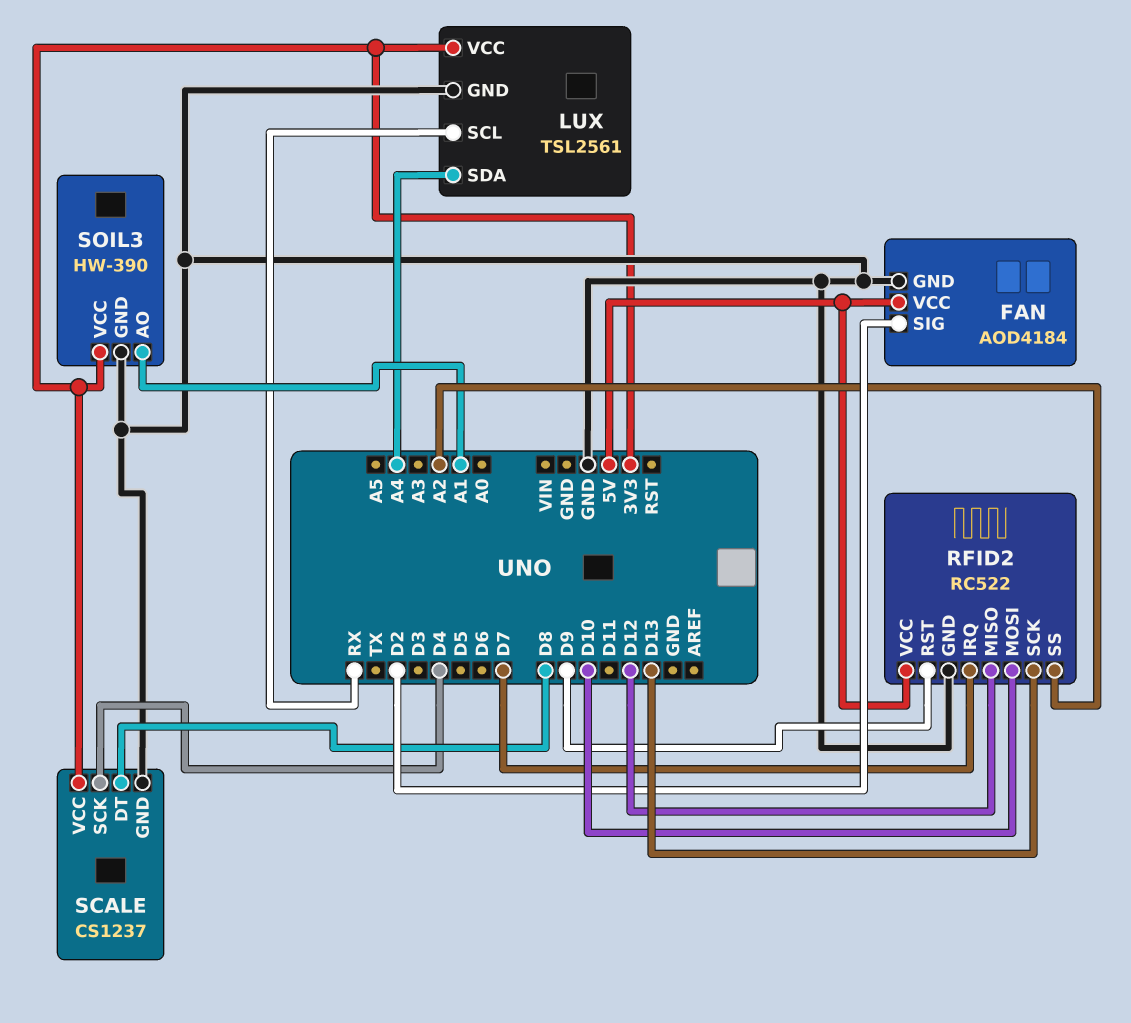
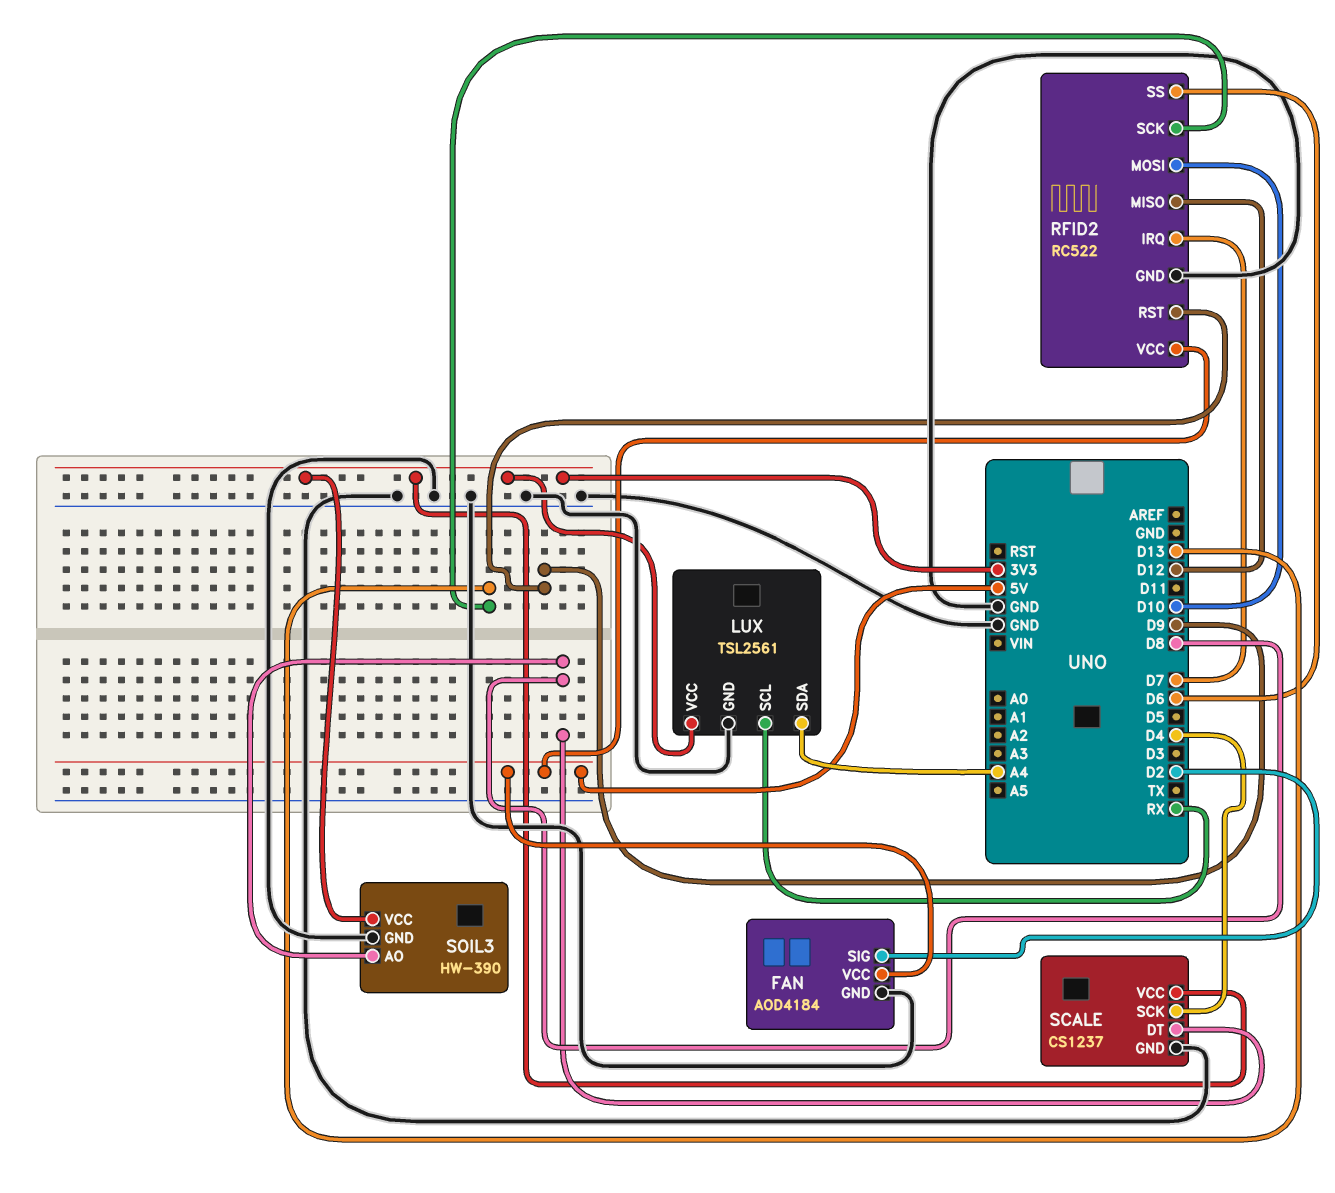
RFID2 pin SS: A2 -> D6
SOIL3 pin AO: A1 -> D8

